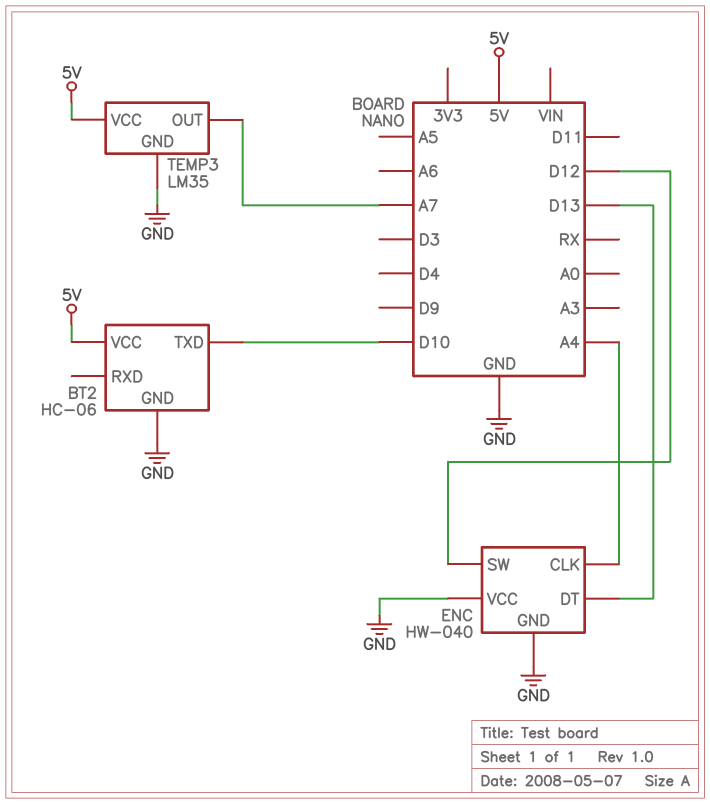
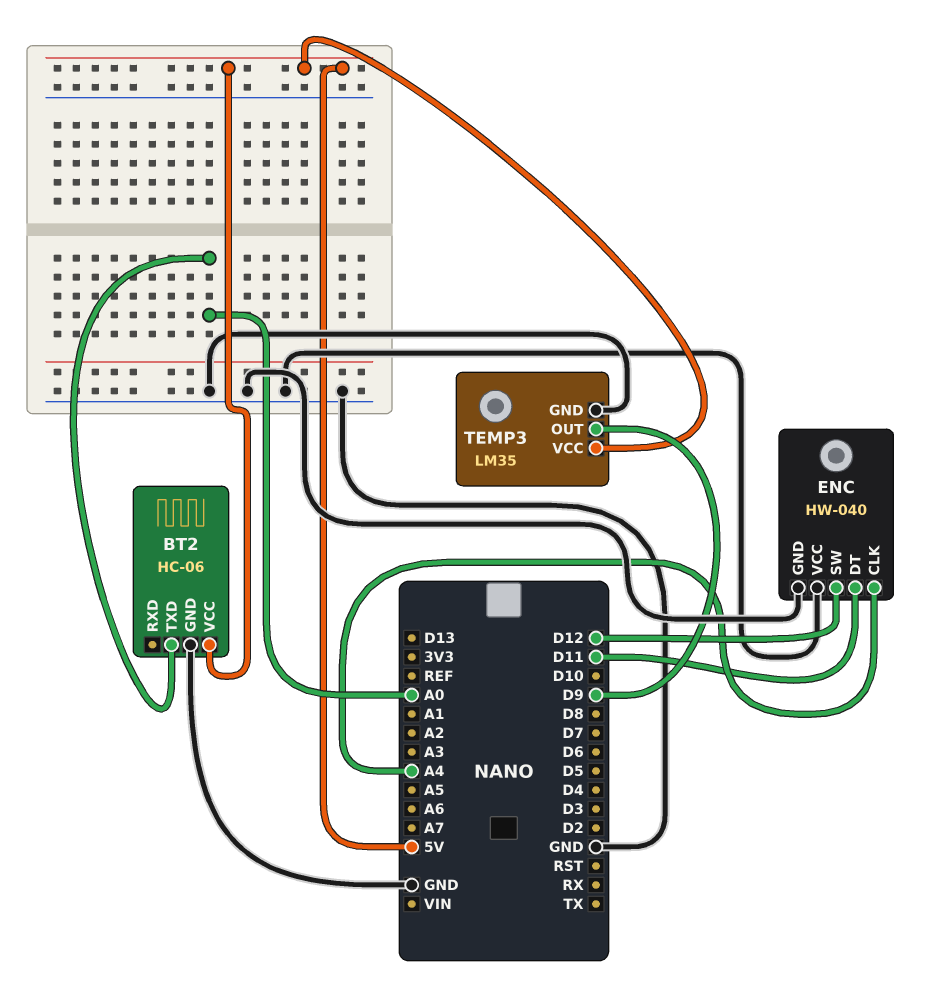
BT2 pin TXD: D10 -> A0
ENC pin DT: D13 -> D11
TEMP3 pin OUT: A7 -> D9

